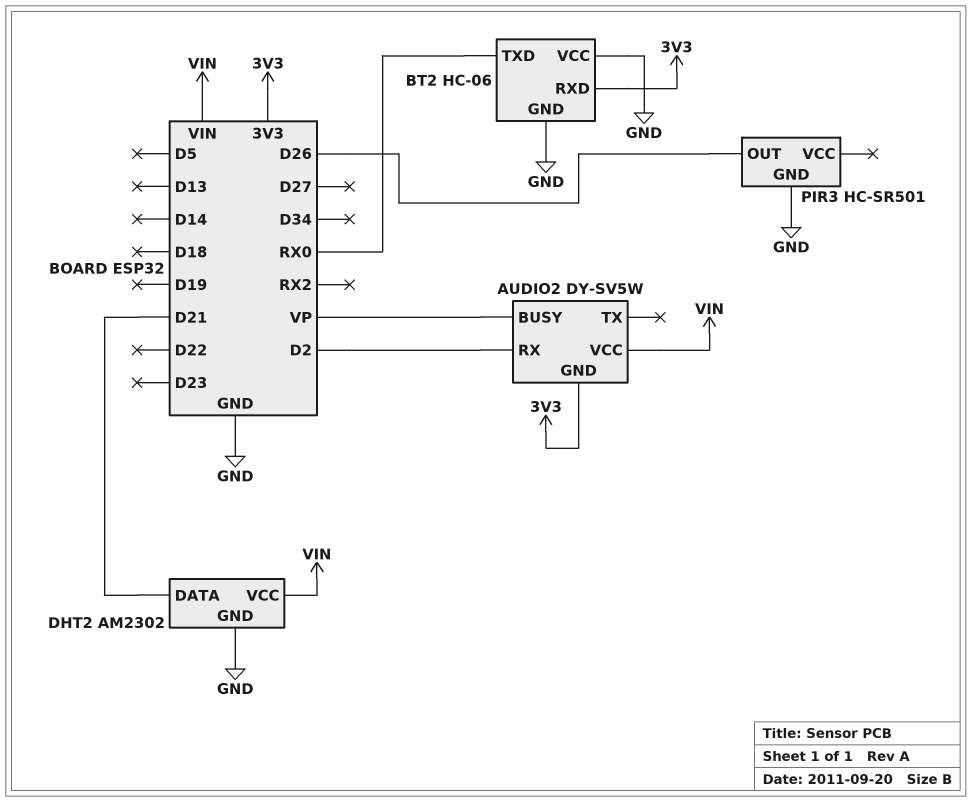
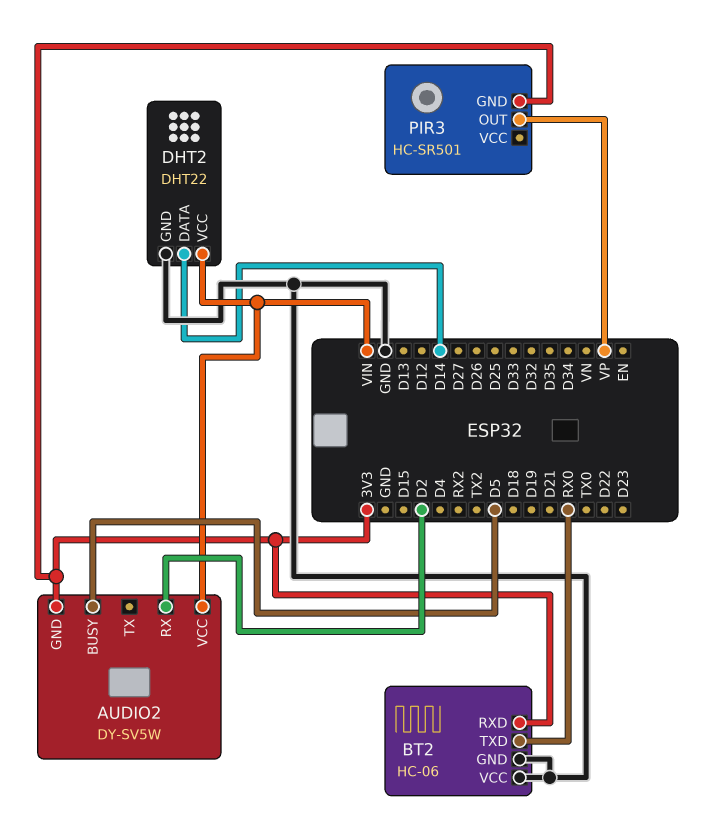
AUDIO2 pin BUSY: VP -> D5
DHT2: AM2302 -> DHT22
DHT2 pin DATA: D21 -> D14
PIR3 pin GND: GND -> 3V3
PIR3 pin OUT: D26 -> VP

